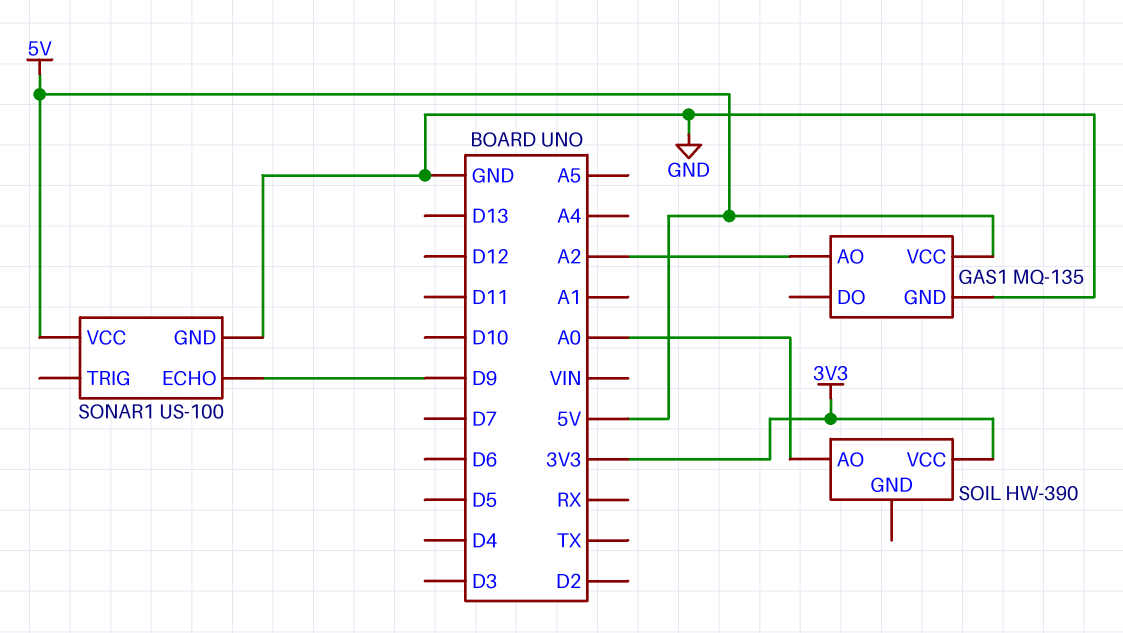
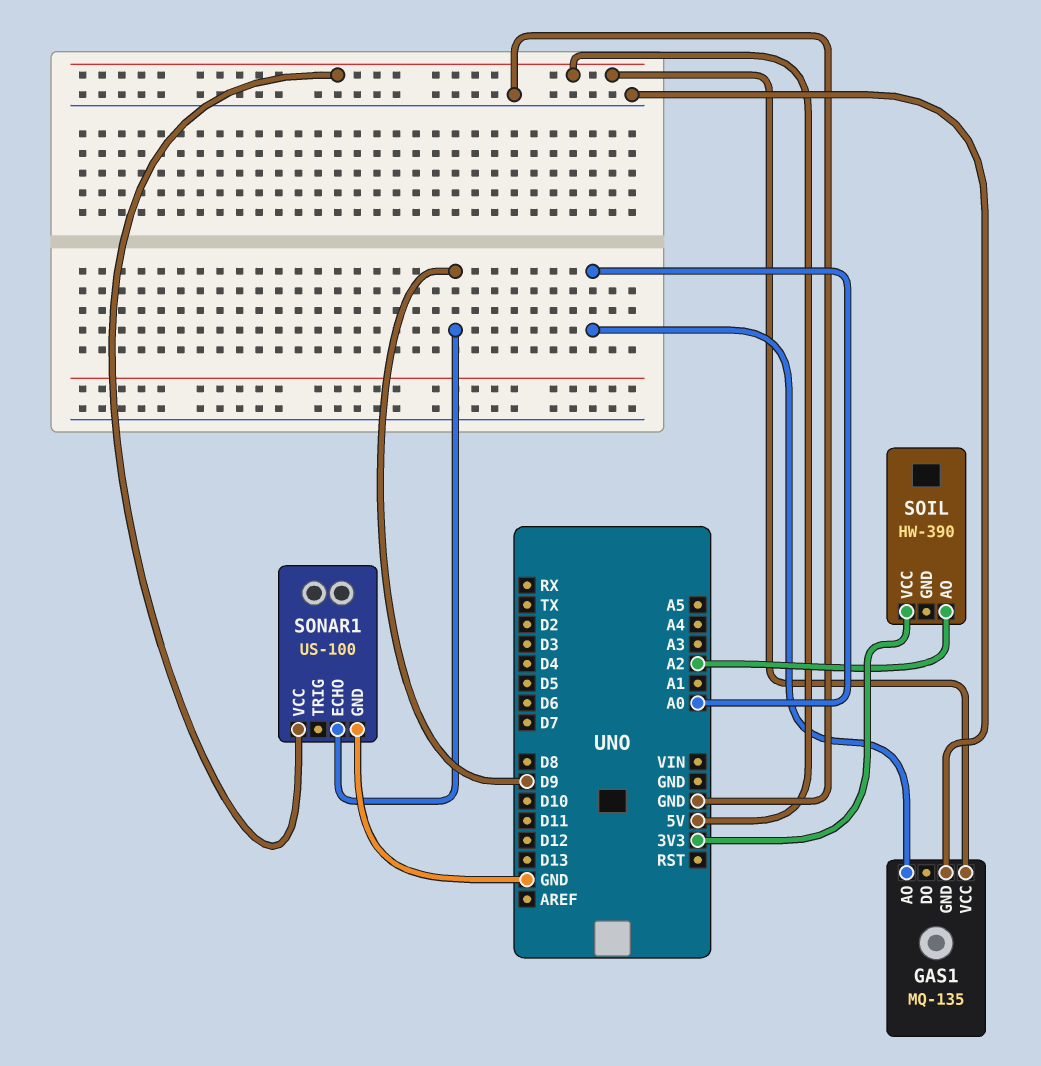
GAS1 pin AO: A2 -> A0
SOIL pin AO: A0 -> A2

